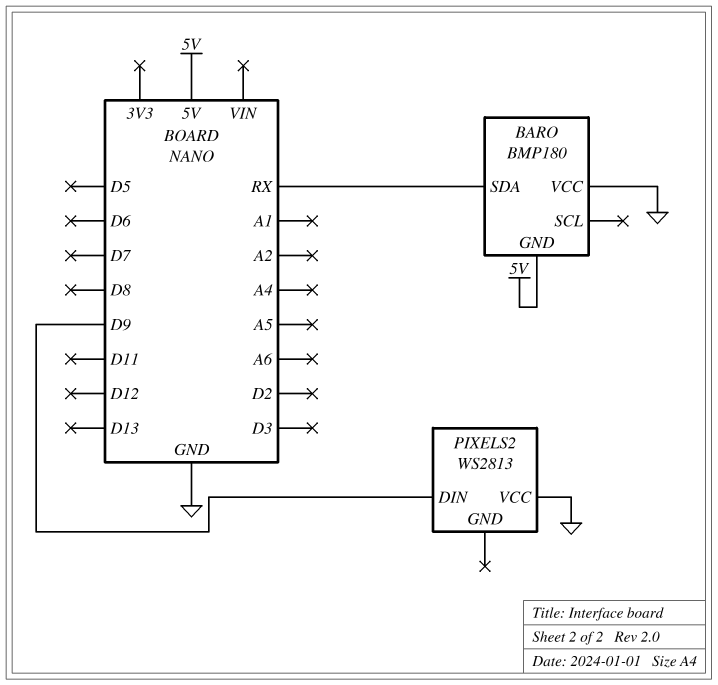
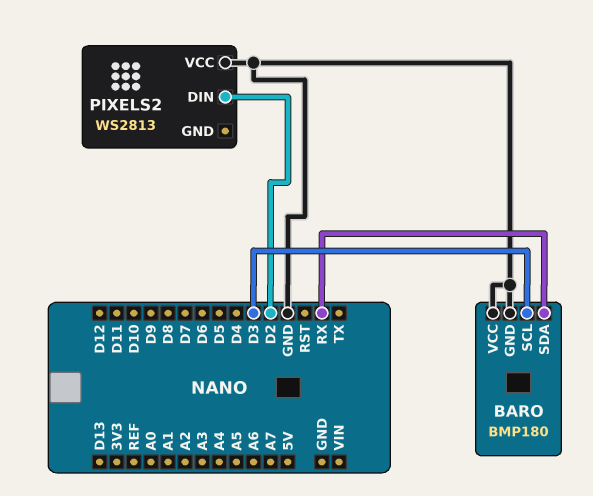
BARO pin GND: 5V -> GND
BARO pin SCL: none -> D3
PIXELS2 pin DIN: D9 -> D2

